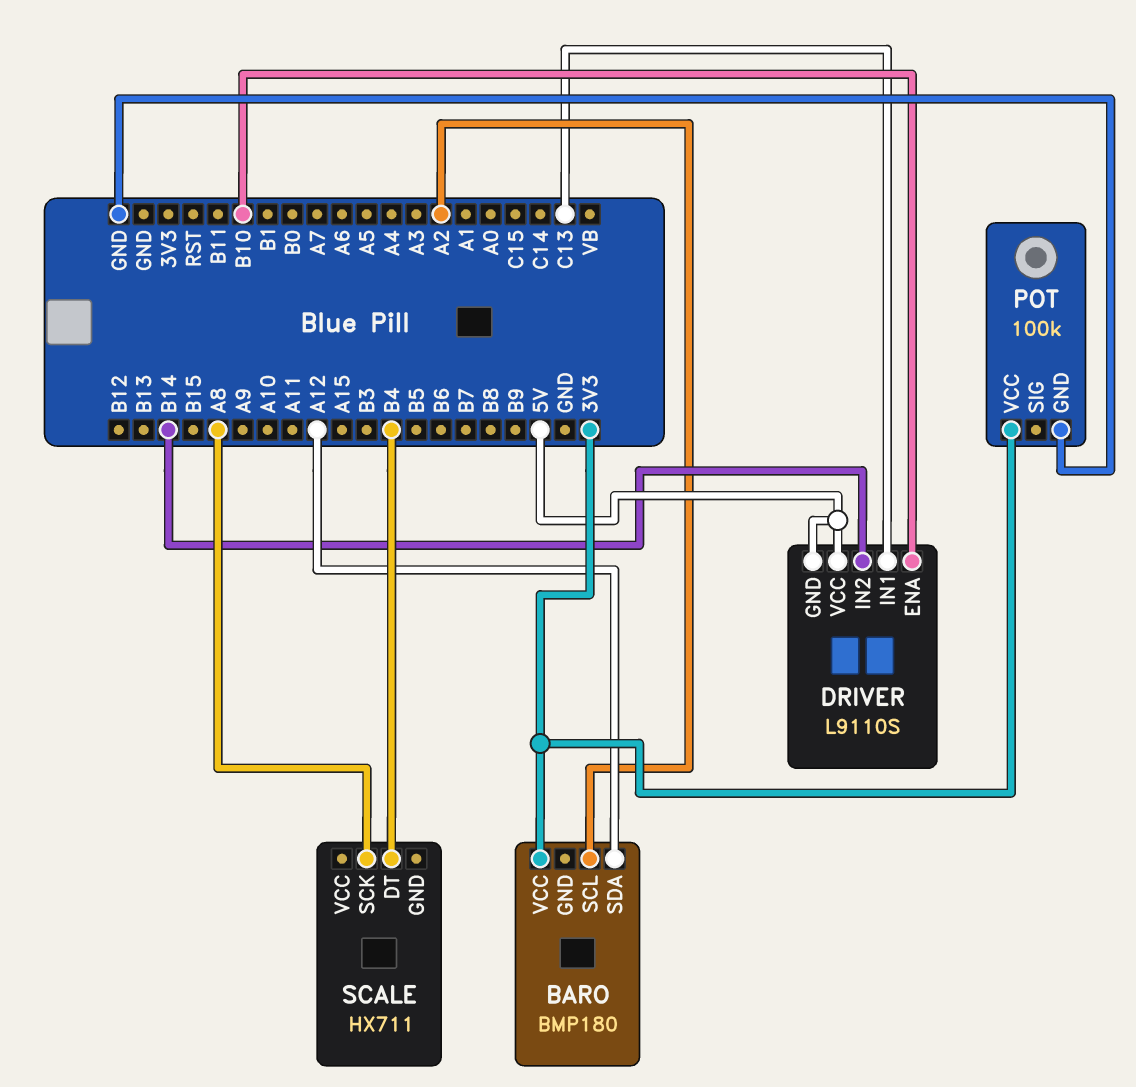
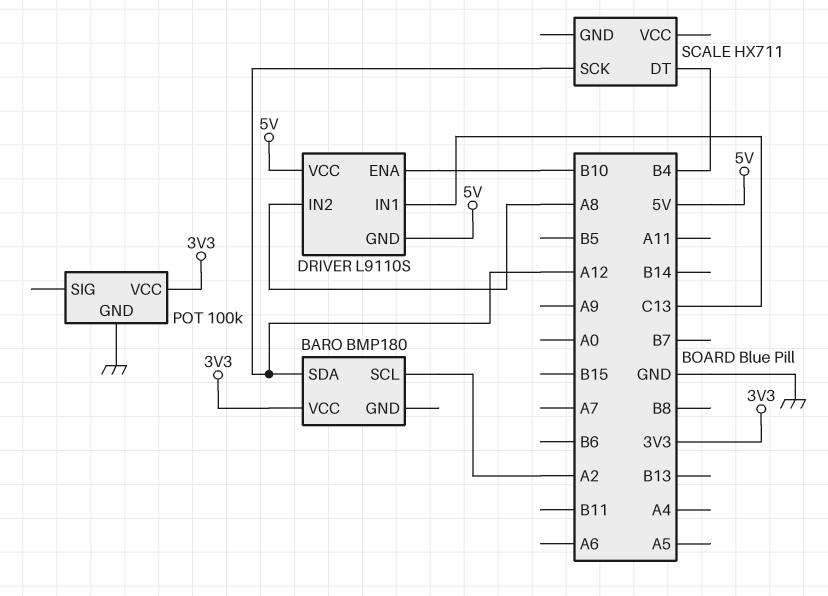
DRIVER pin IN2: B14 -> A8
SCALE pin SCK: A8 -> A12

